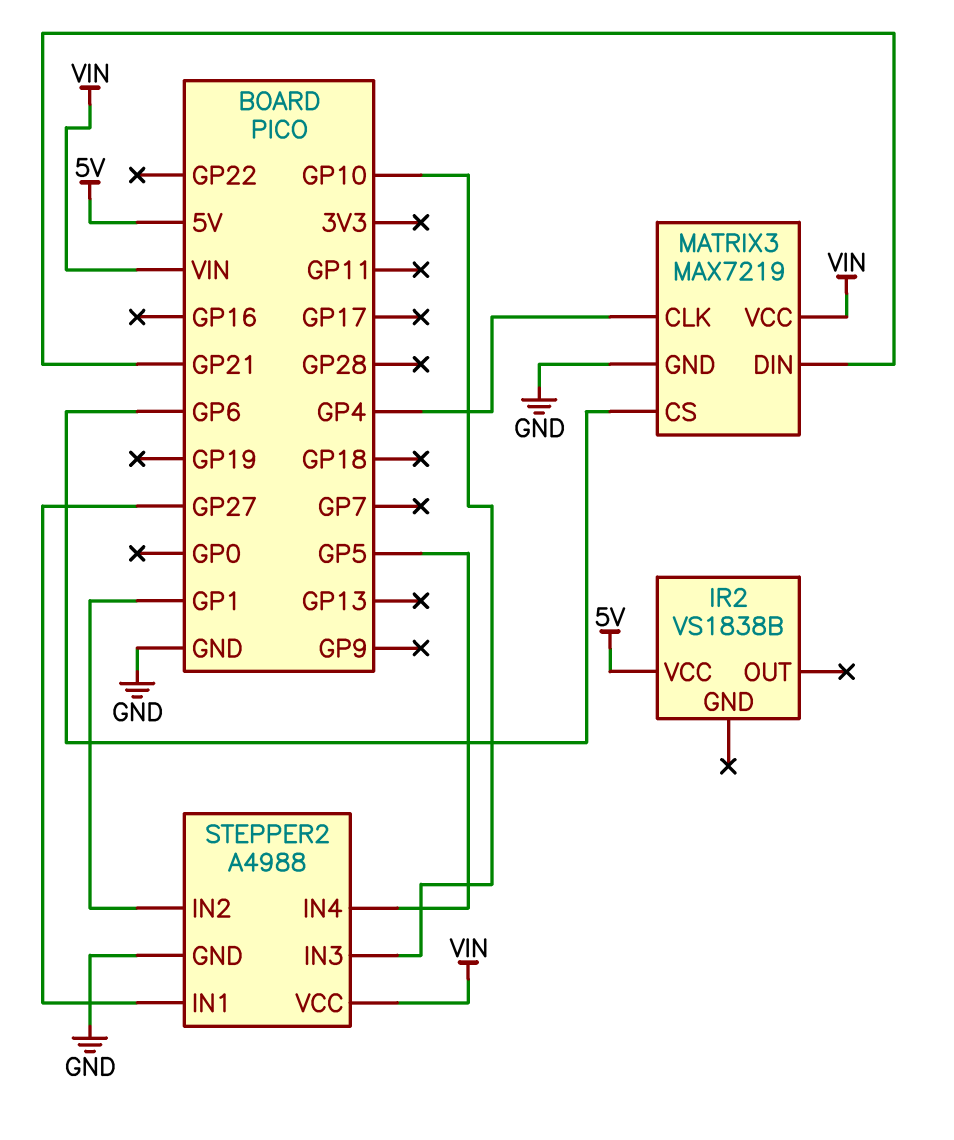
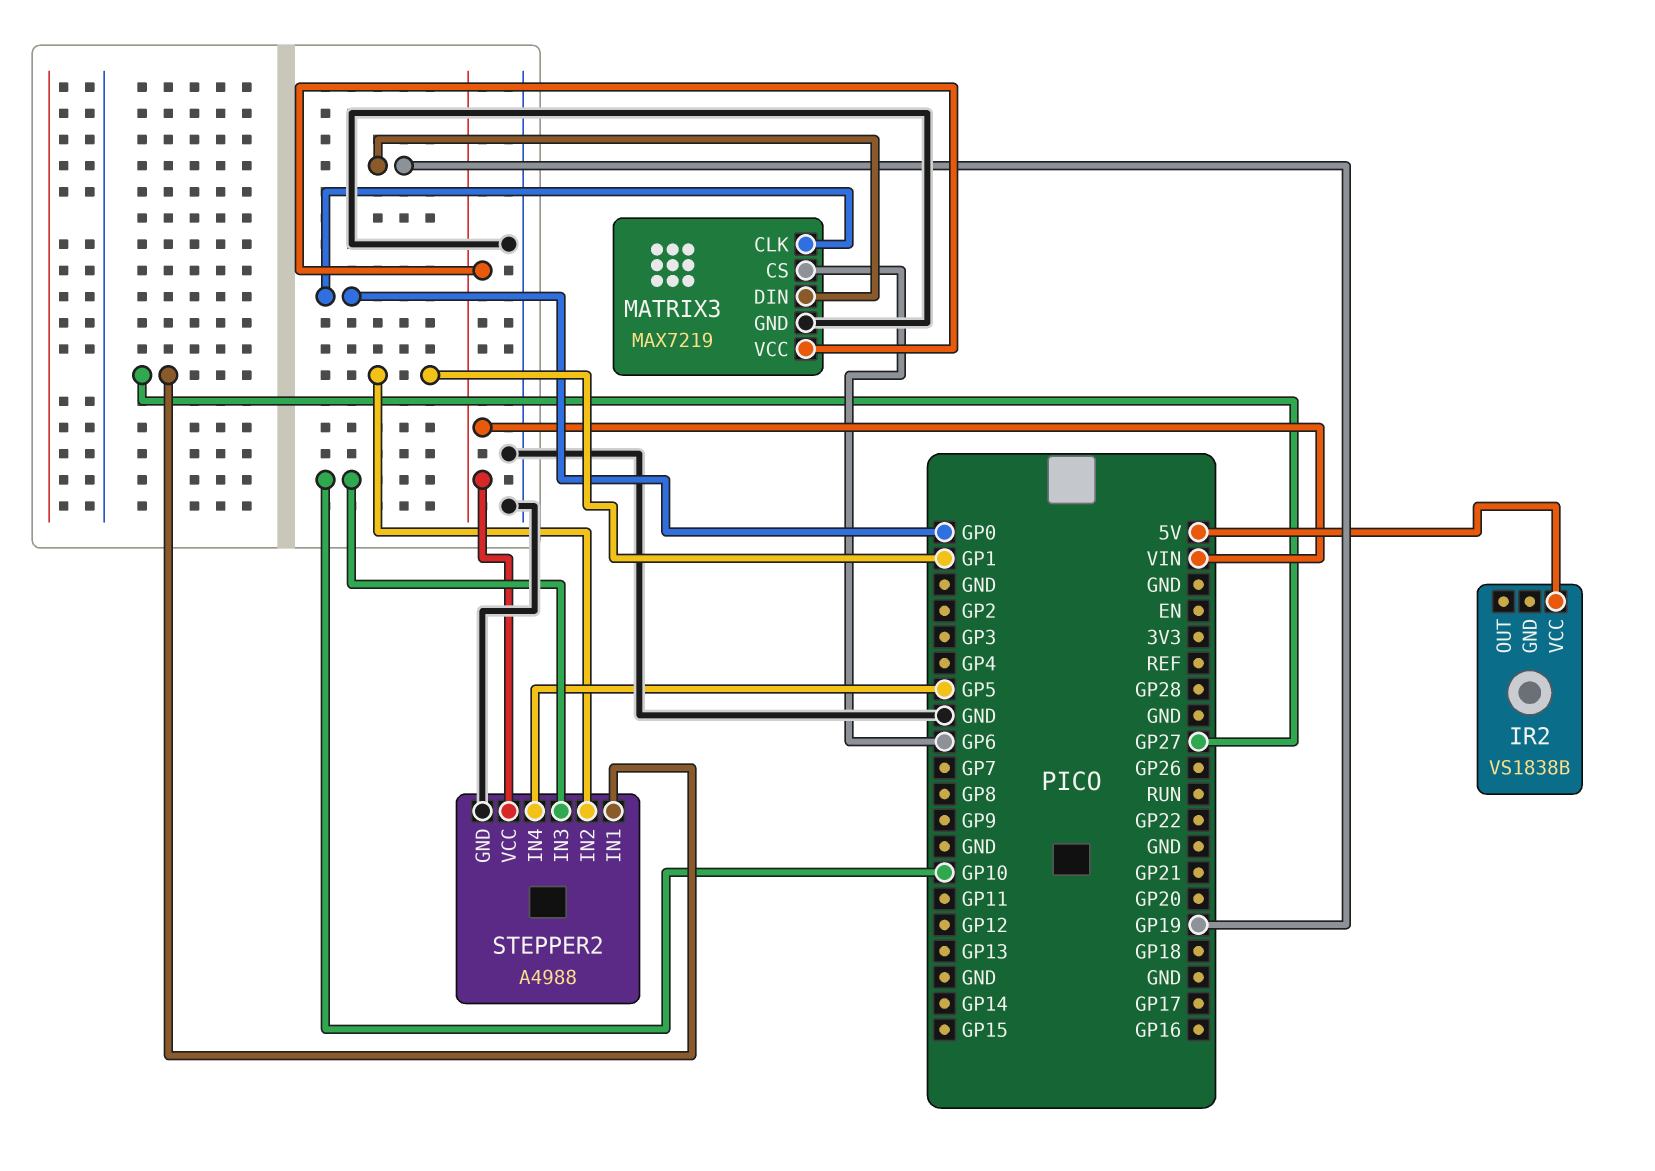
MATRIX3 pin CLK: GP4 -> GP0
MATRIX3 pin DIN: GP21 -> GP19

